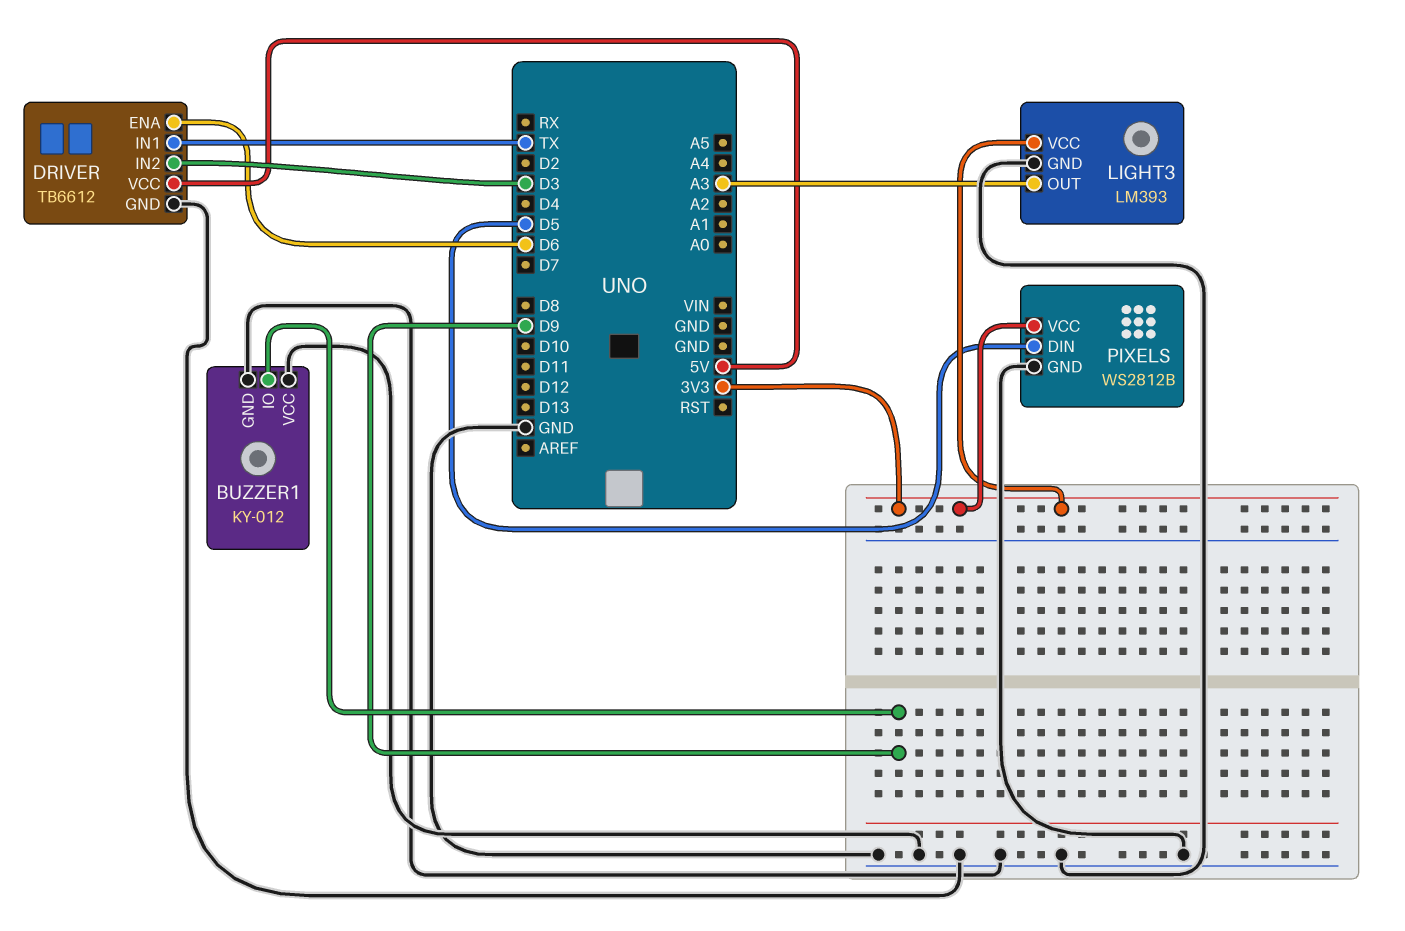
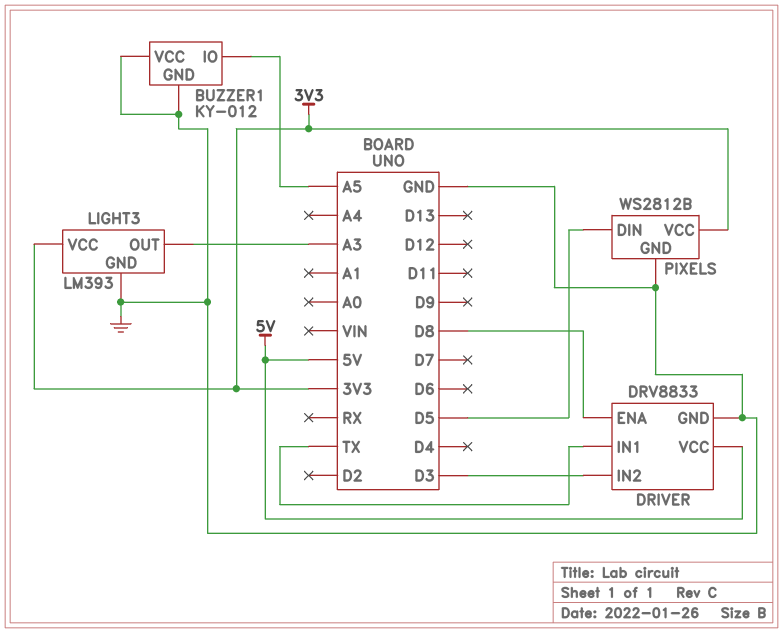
BUZZER1 pin IO: D9 -> A5
DRIVER: TB6612 -> DRV8833
DRIVER pin ENA: D6 -> D8

